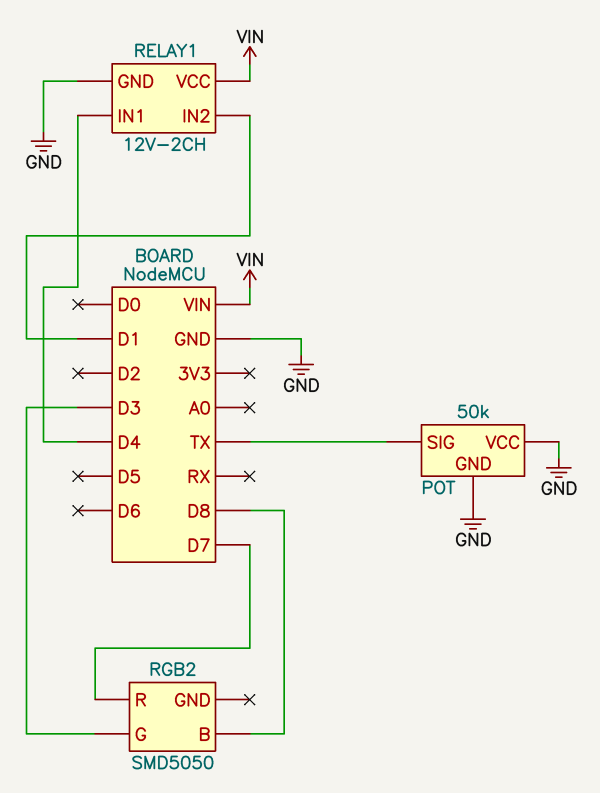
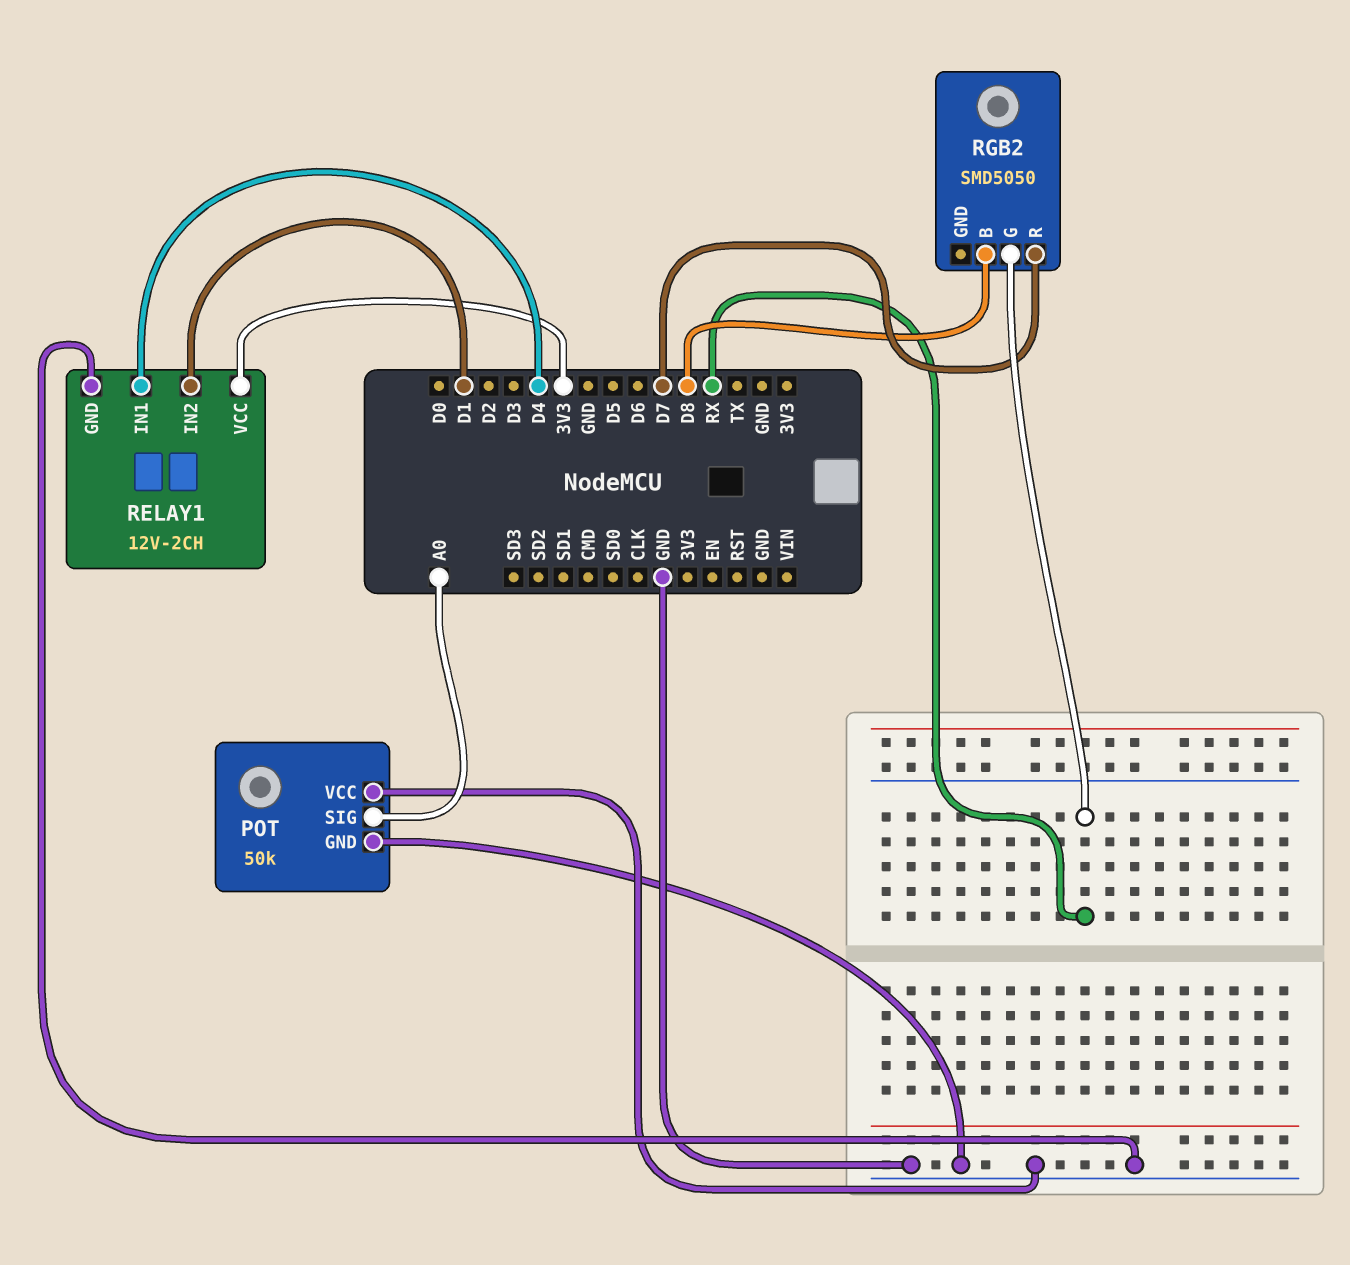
POT pin SIG: TX -> A0
RELAY1 pin VCC: VIN -> 3V3
RGB2 pin G: D3 -> RX

